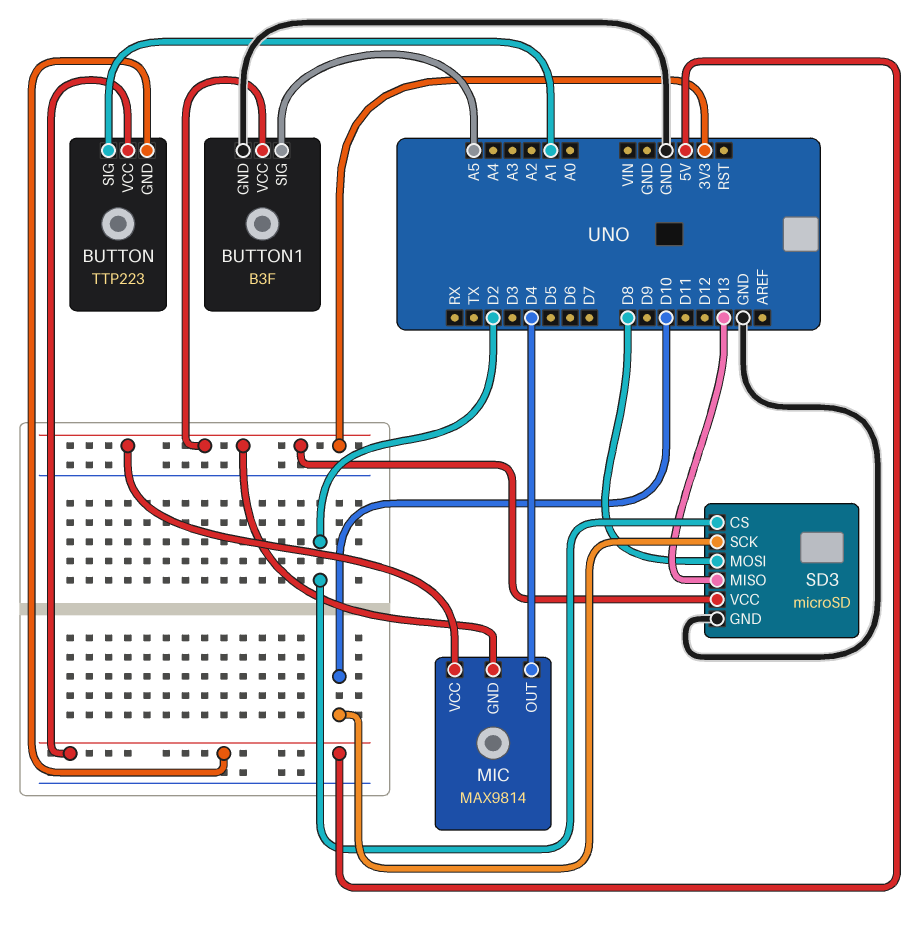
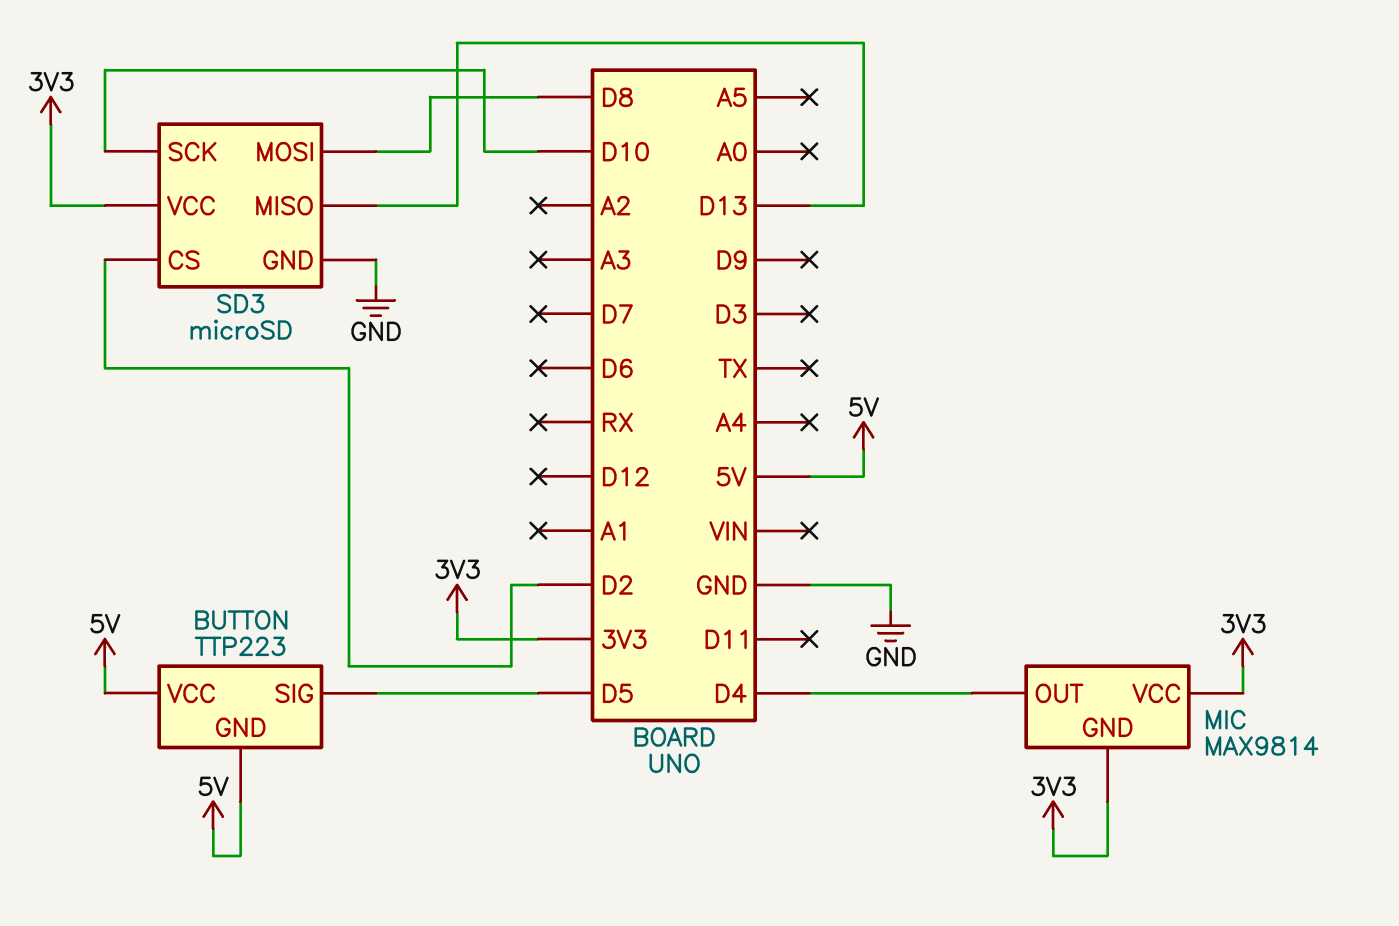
BUTTON pin SIG: A1 -> D5
BUTTON1: B3F -> none
BUTTON1 pin GND: GND -> none
BUTTON1 pin SIG: A5 -> none
BUTTON1 pin VCC: 3V3 -> none

